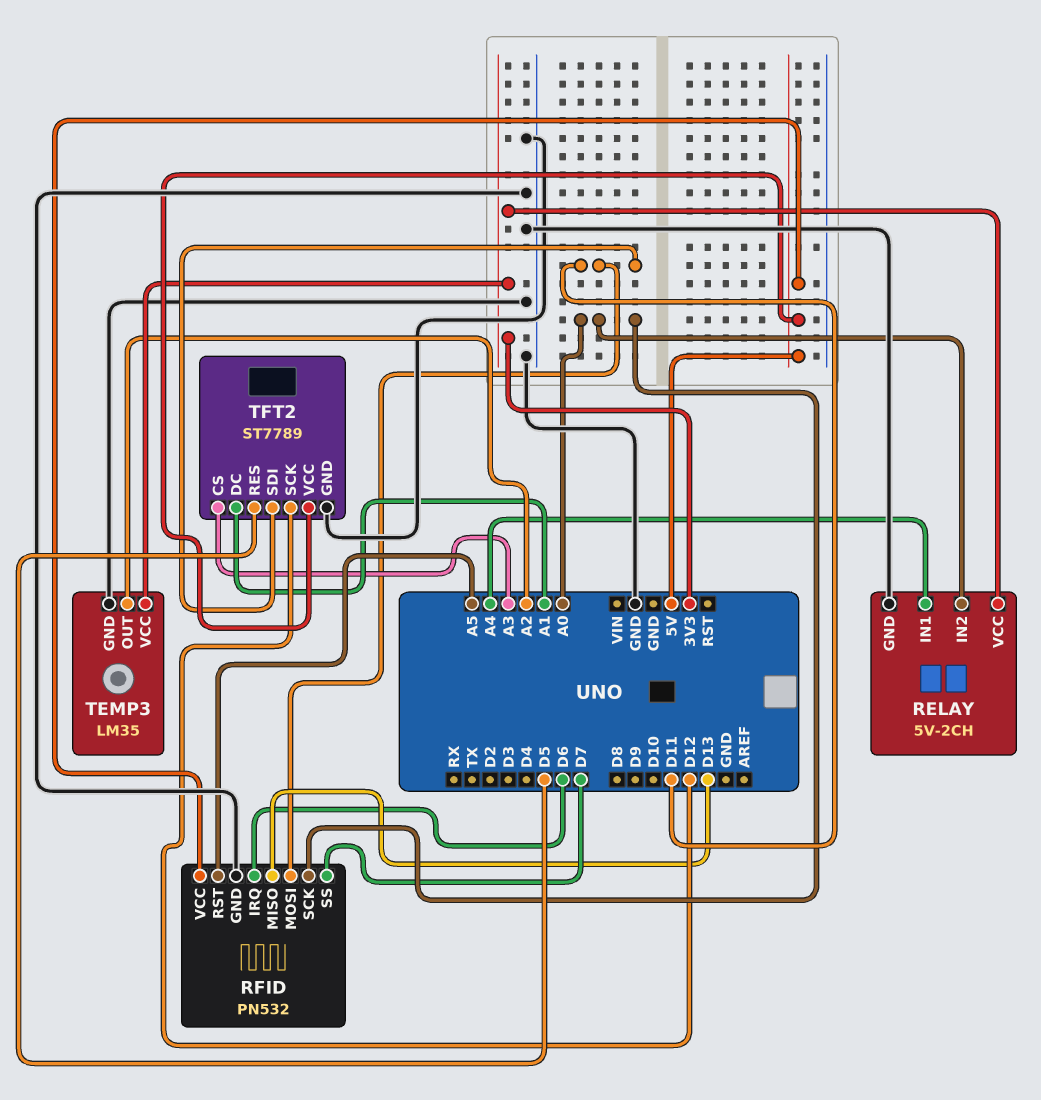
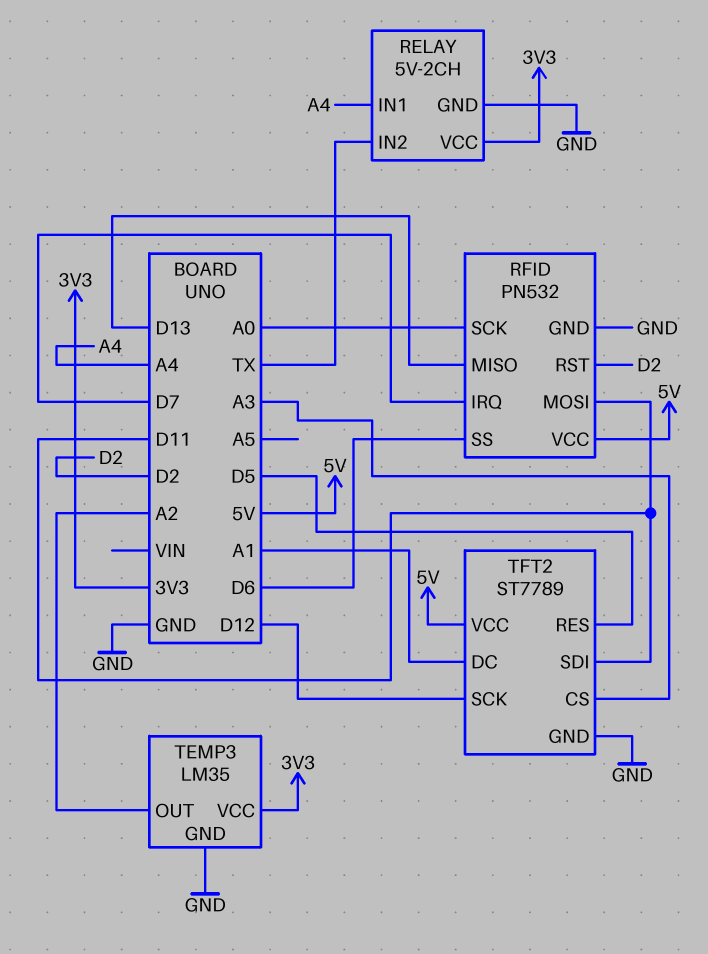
RELAY pin IN2: A0 -> TX
RFID pin IRQ: D6 -> D7
RFID pin RST: A5 -> D2
RFID pin SS: D7 -> D6

